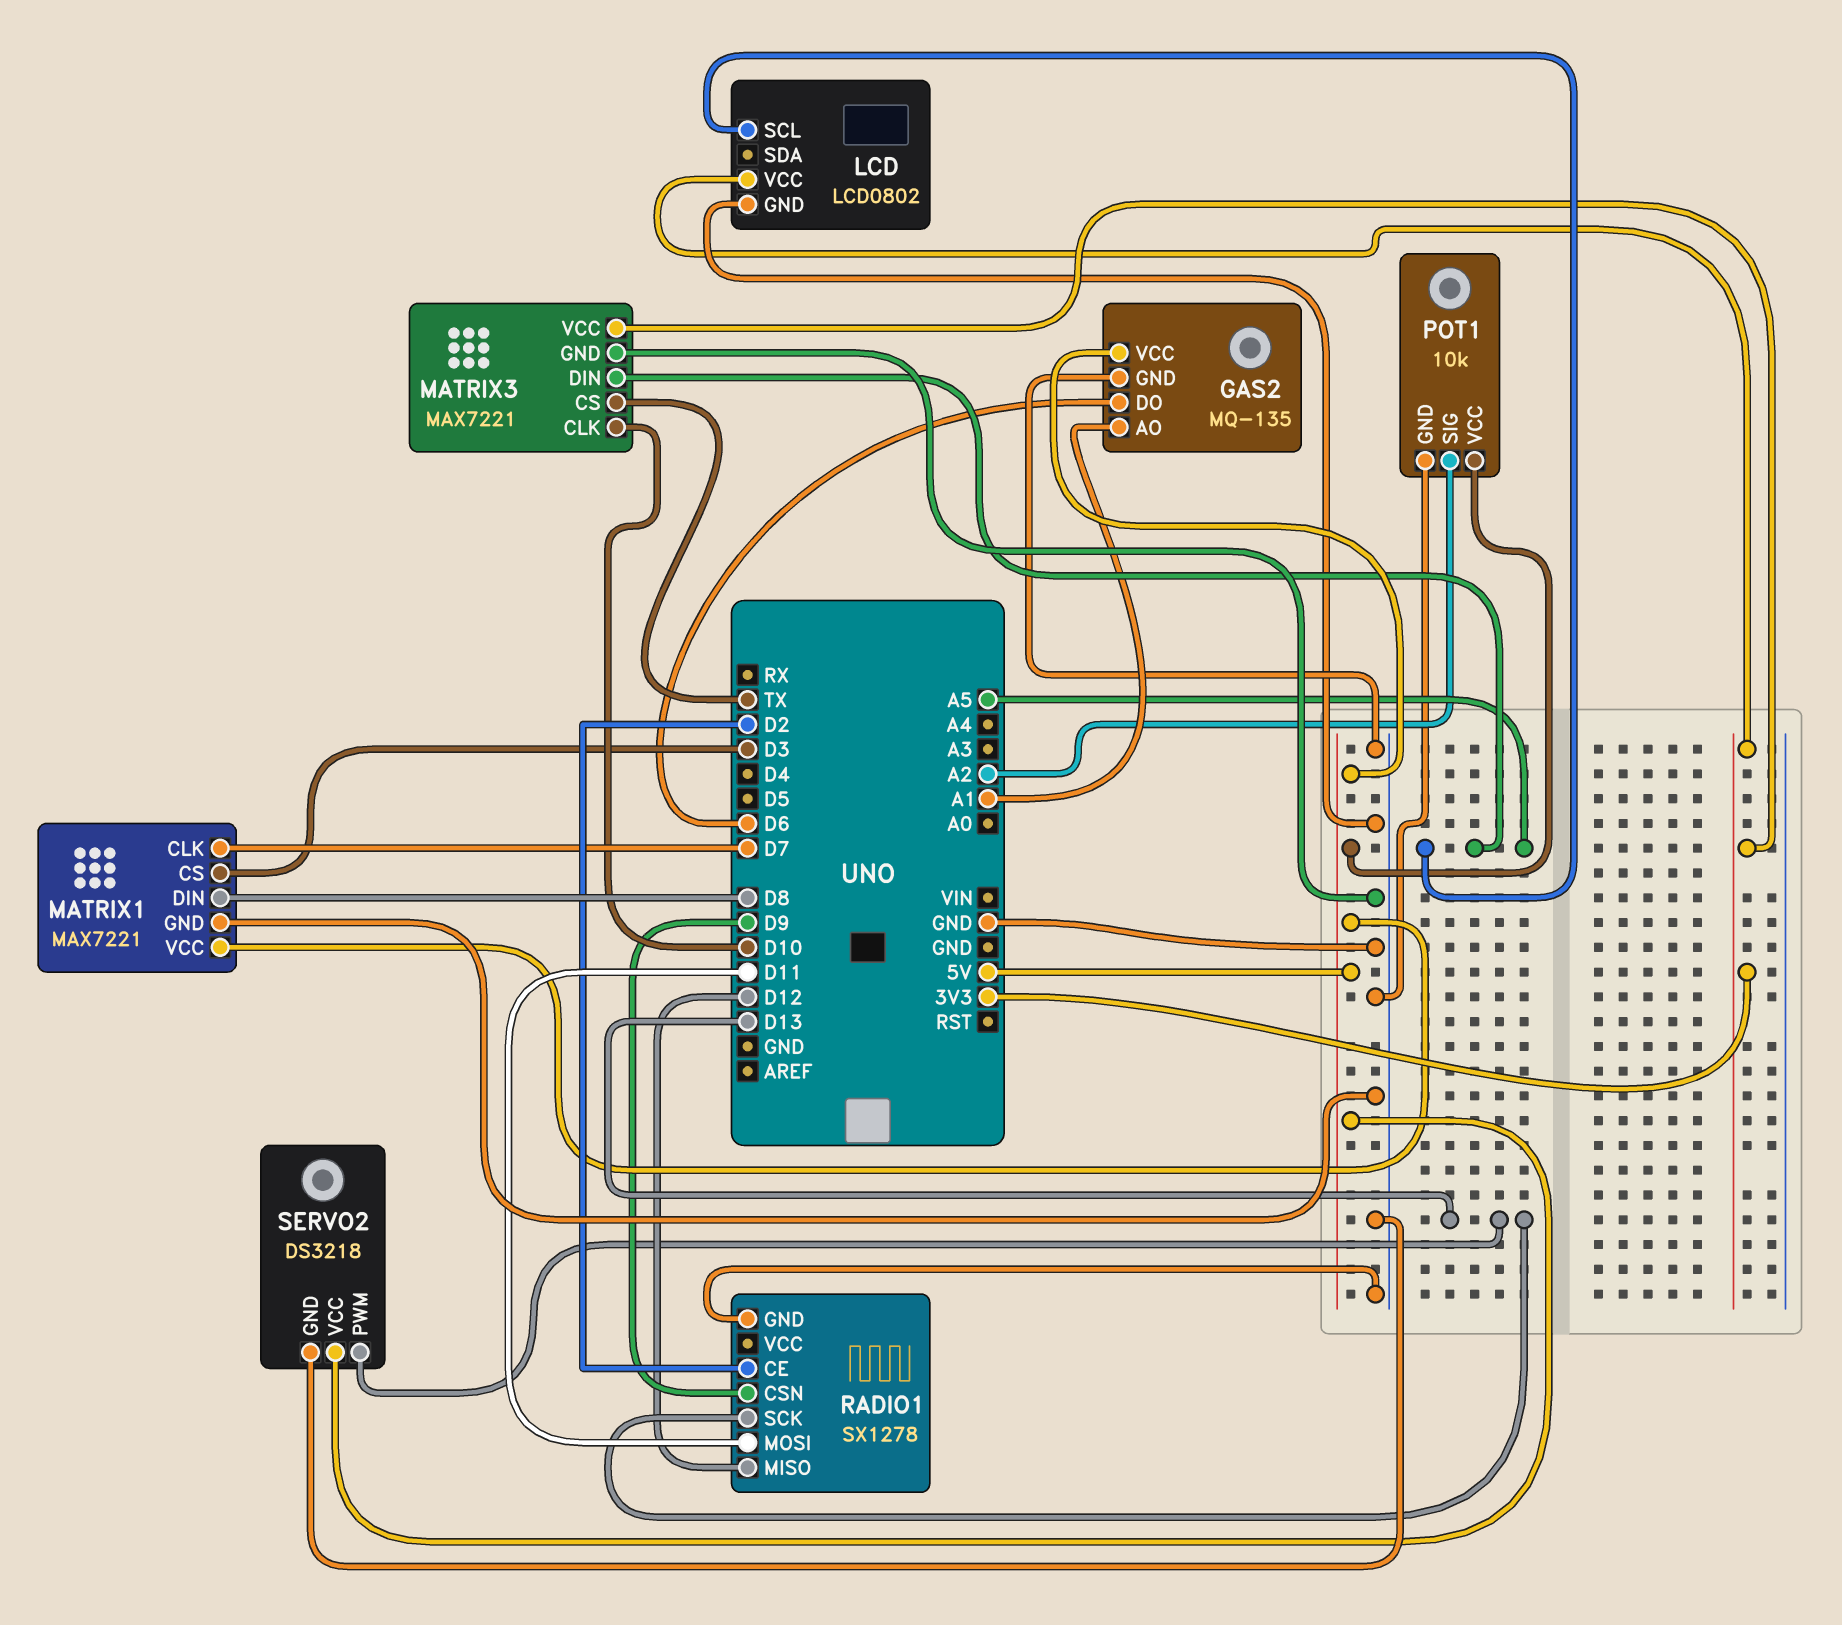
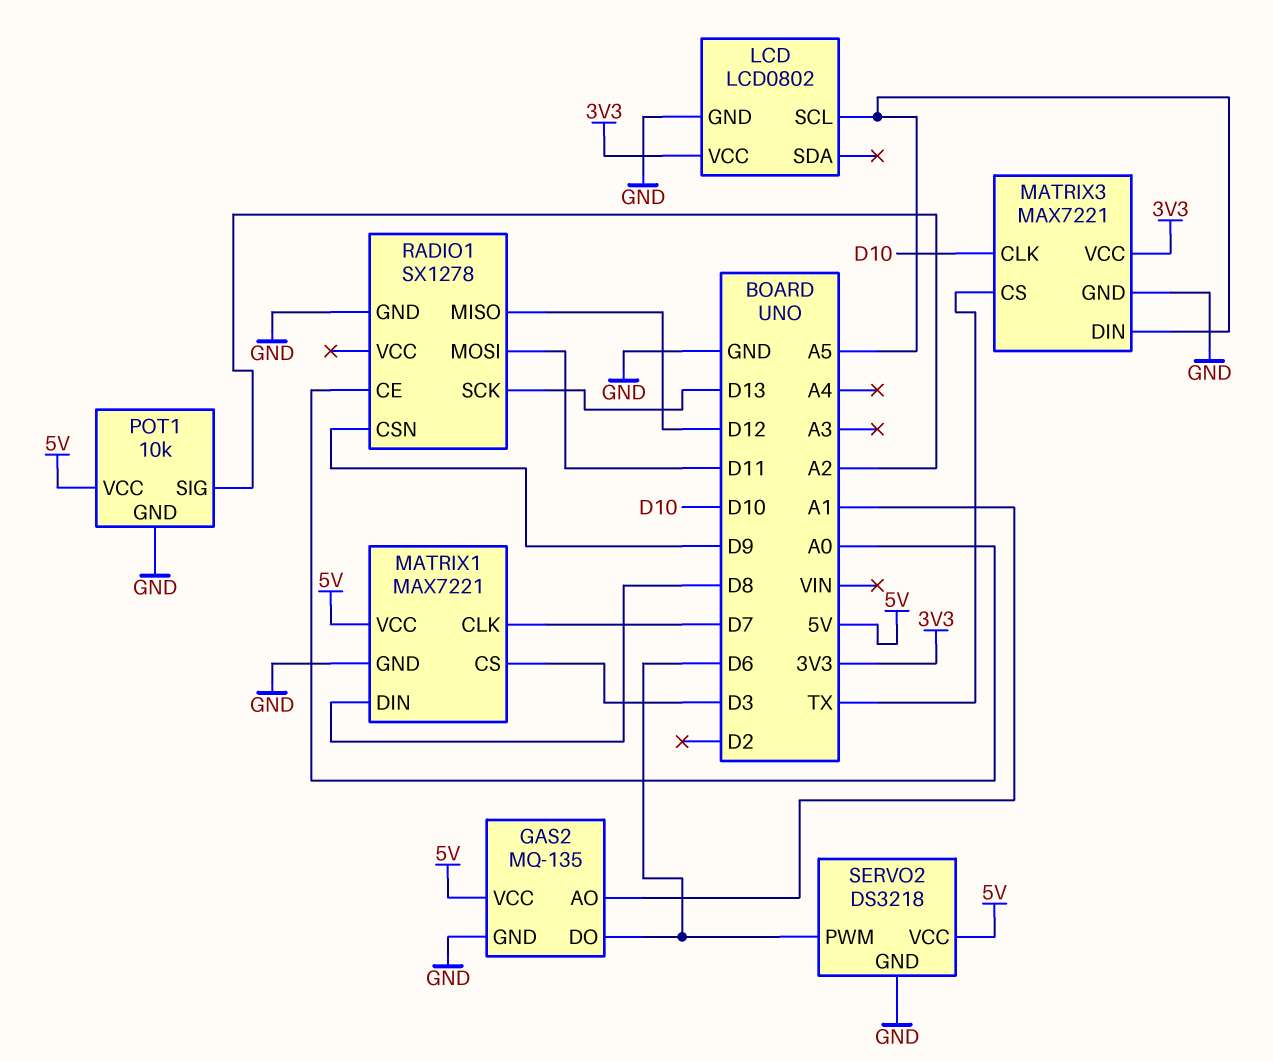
RADIO1 pin CE: D2 -> A0
SERVO2 pin PWM: D13 -> D6

